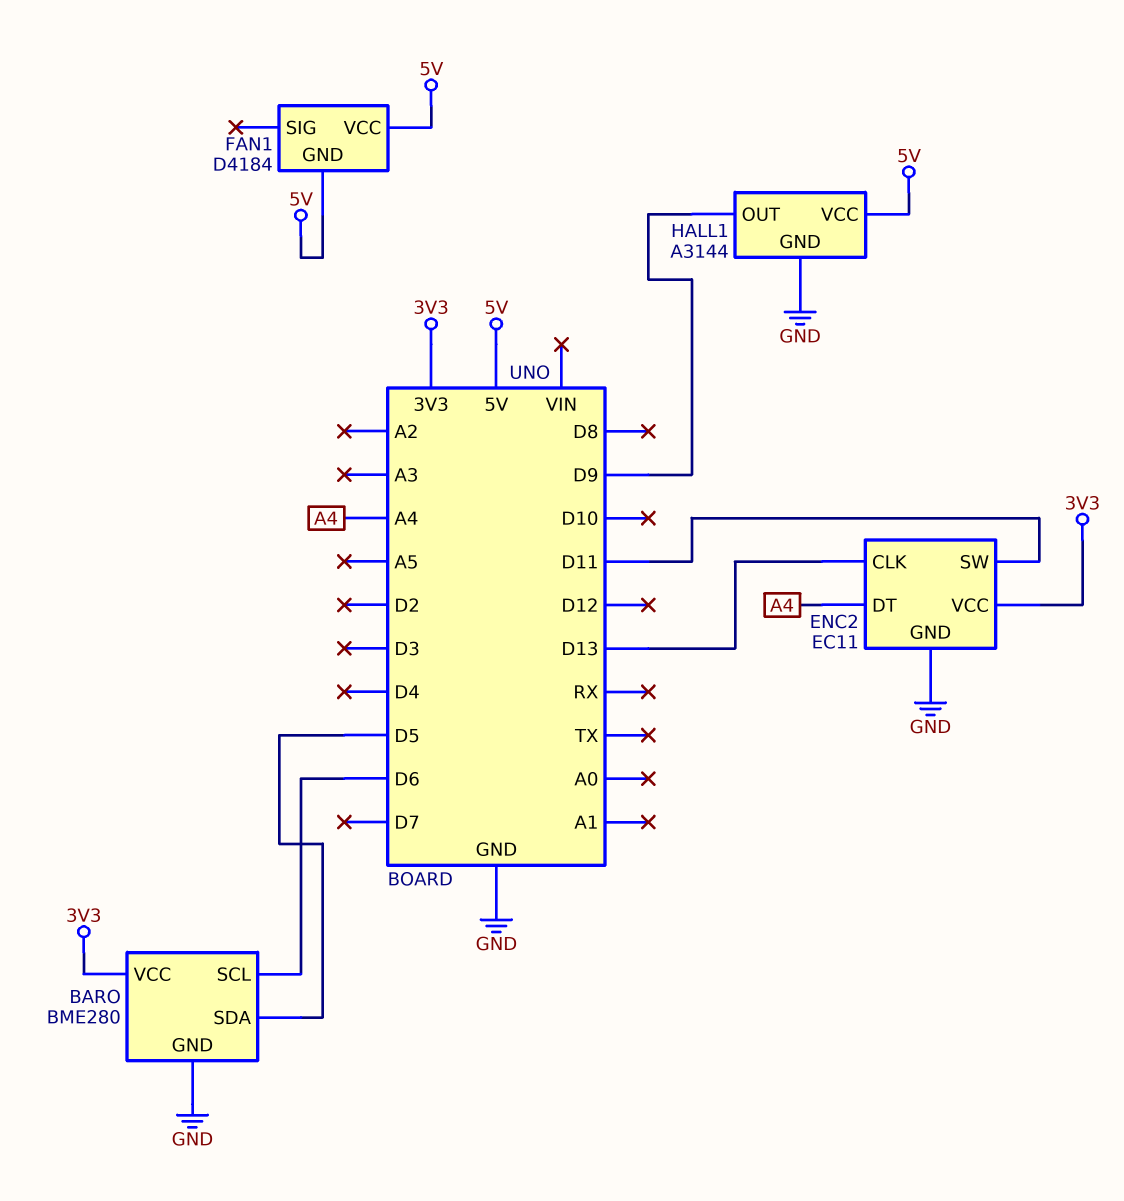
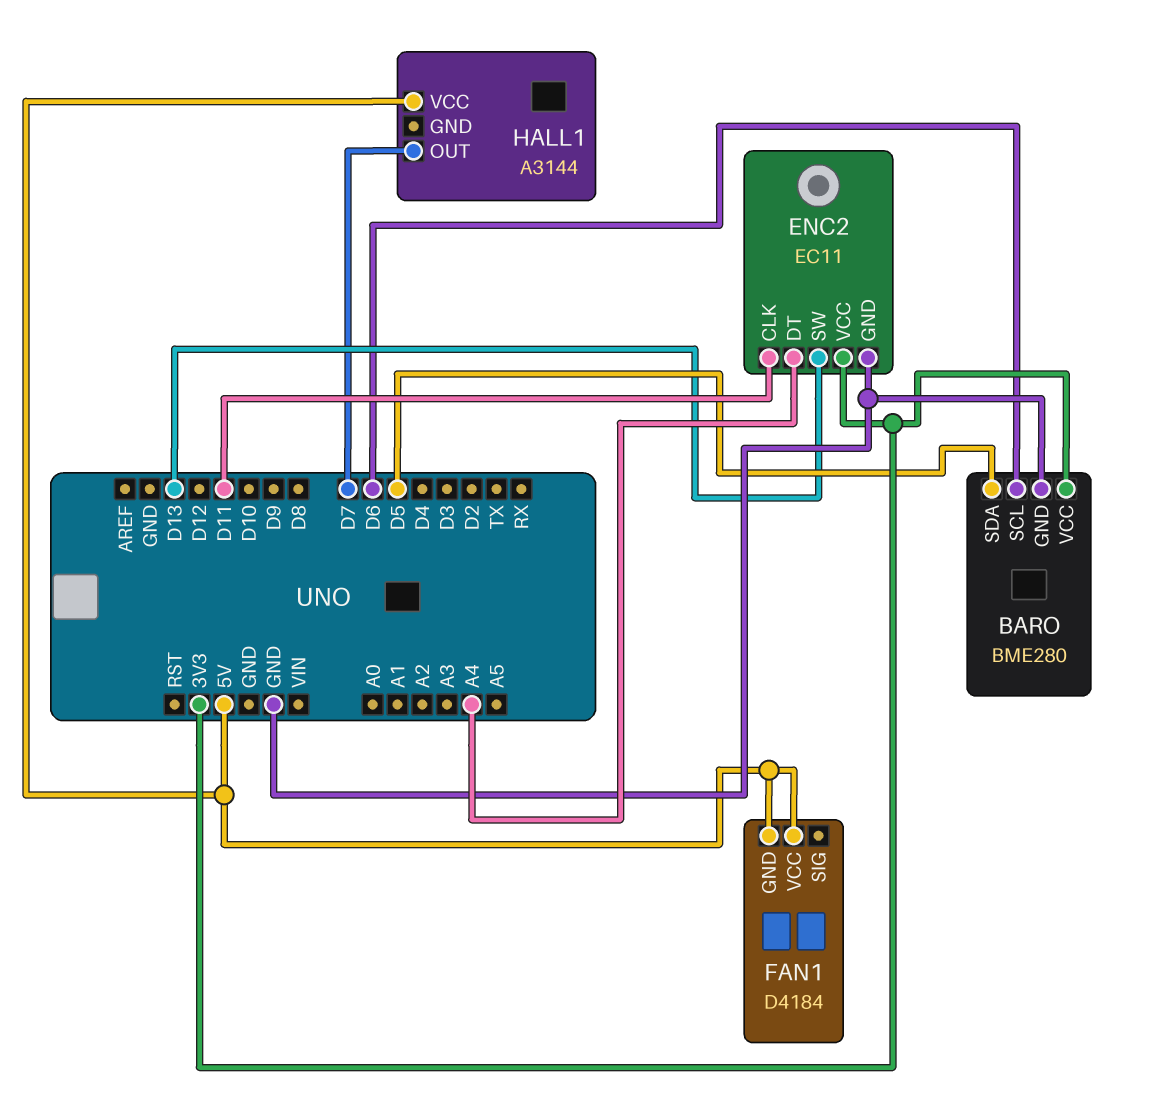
ENC2 pin CLK: D13 -> D11
ENC2 pin SW: D11 -> D13
HALL1 pin GND: GND -> none
HALL1 pin OUT: D9 -> D7

